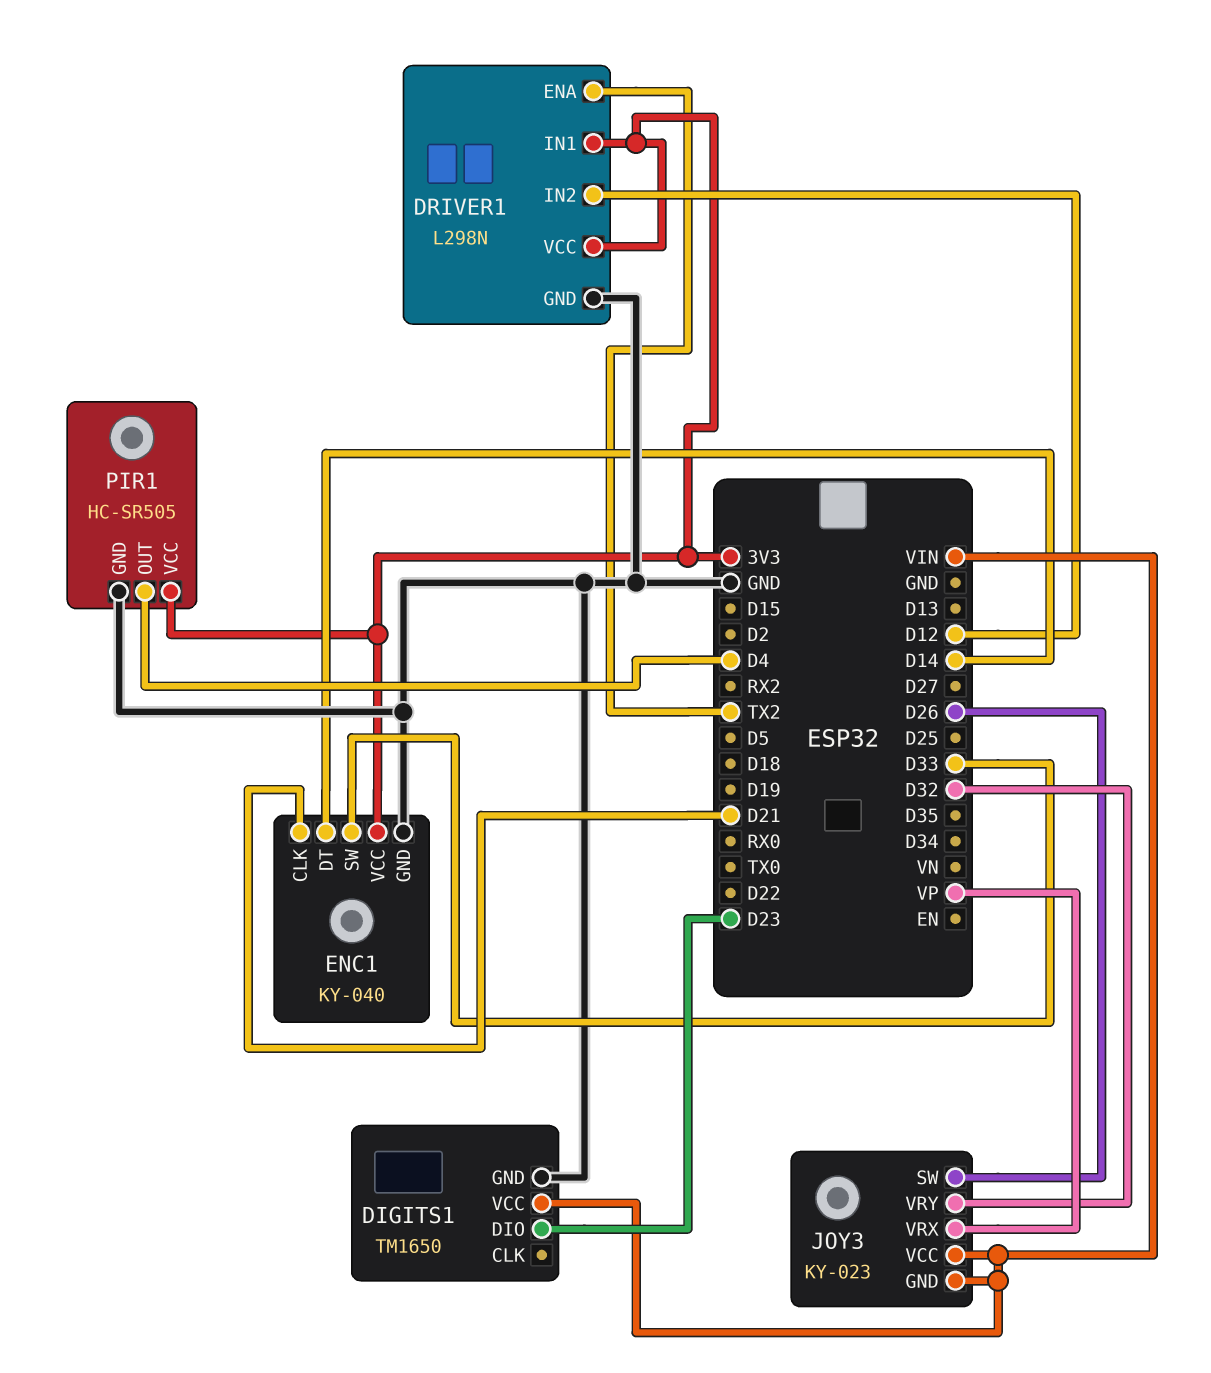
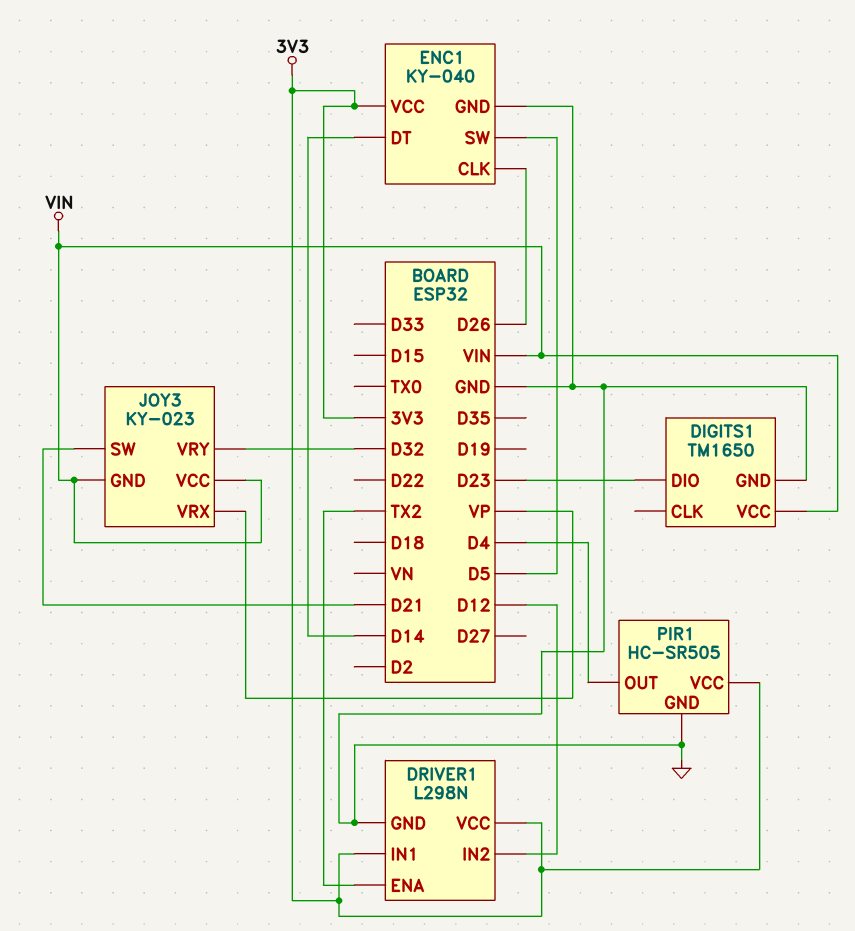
ENC1 pin CLK: D21 -> D26
ENC1 pin SW: D33 -> D5
JOY3 pin SW: D26 -> D21

